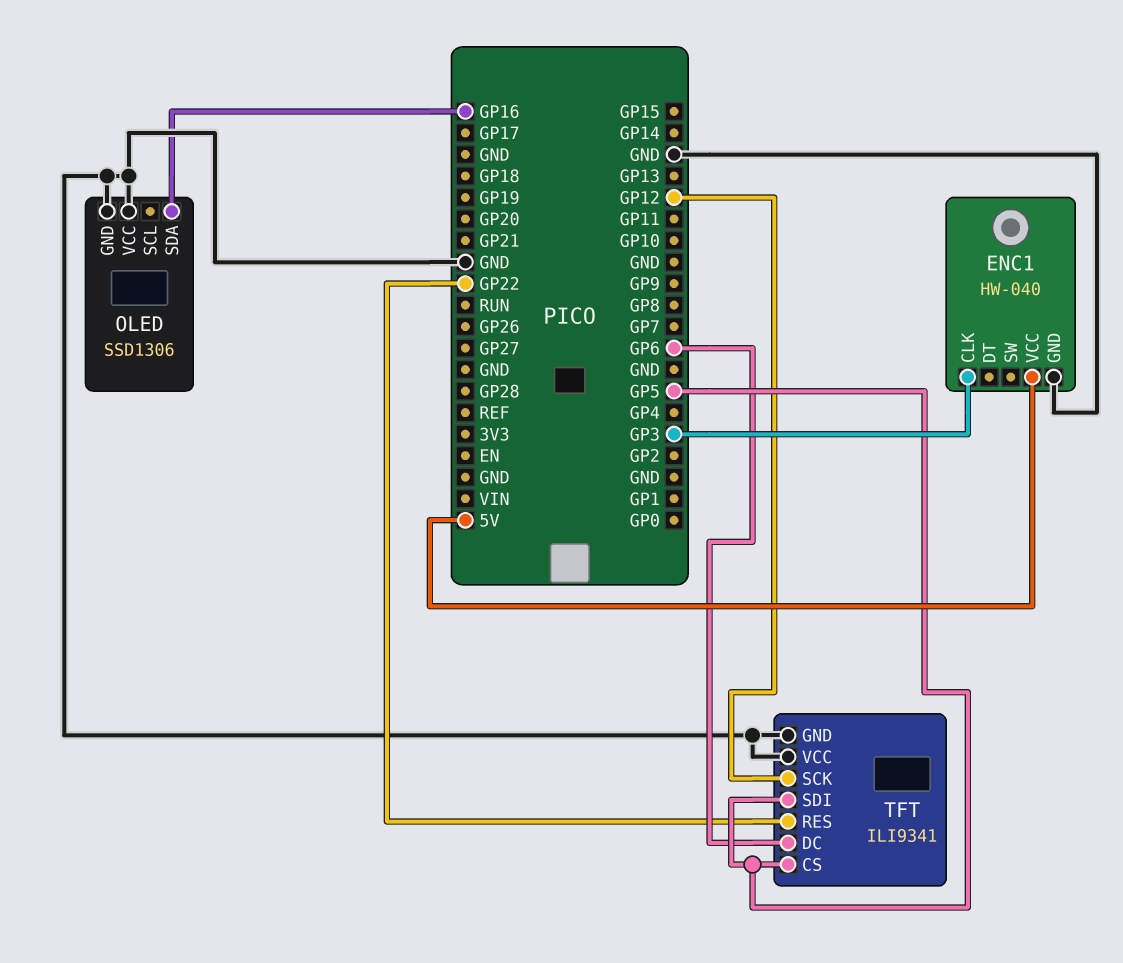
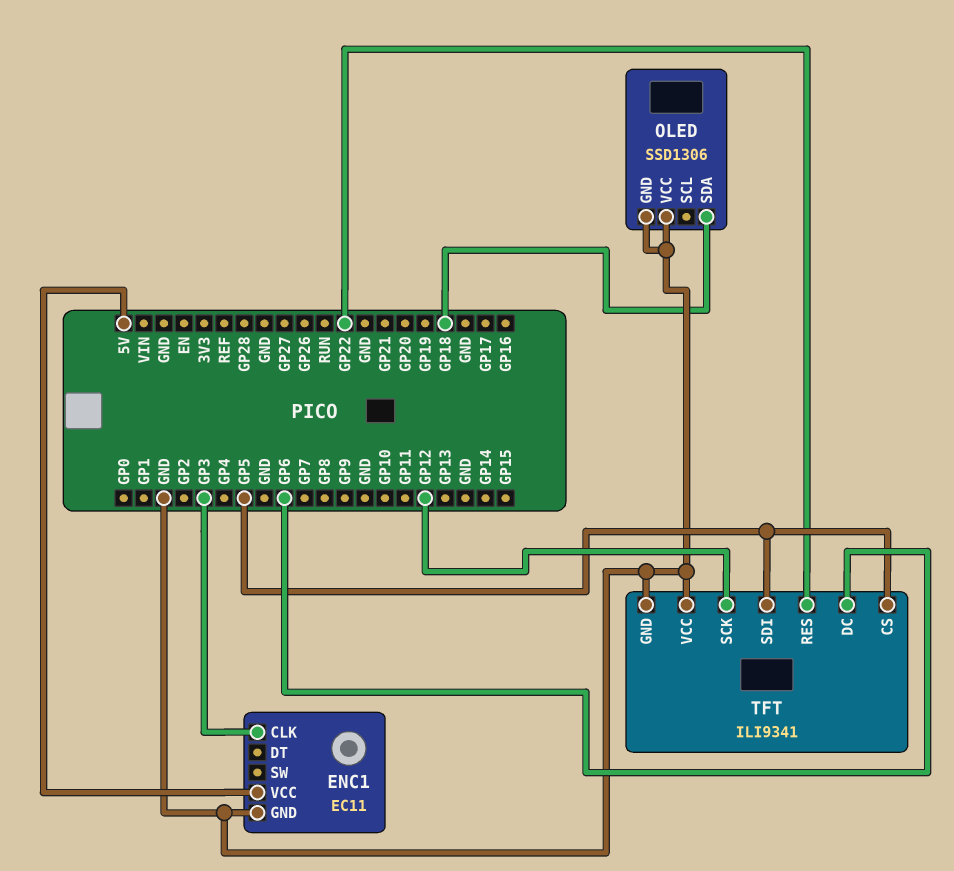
ENC1: HW-040 -> EC11
OLED pin SDA: GP16 -> GP18

